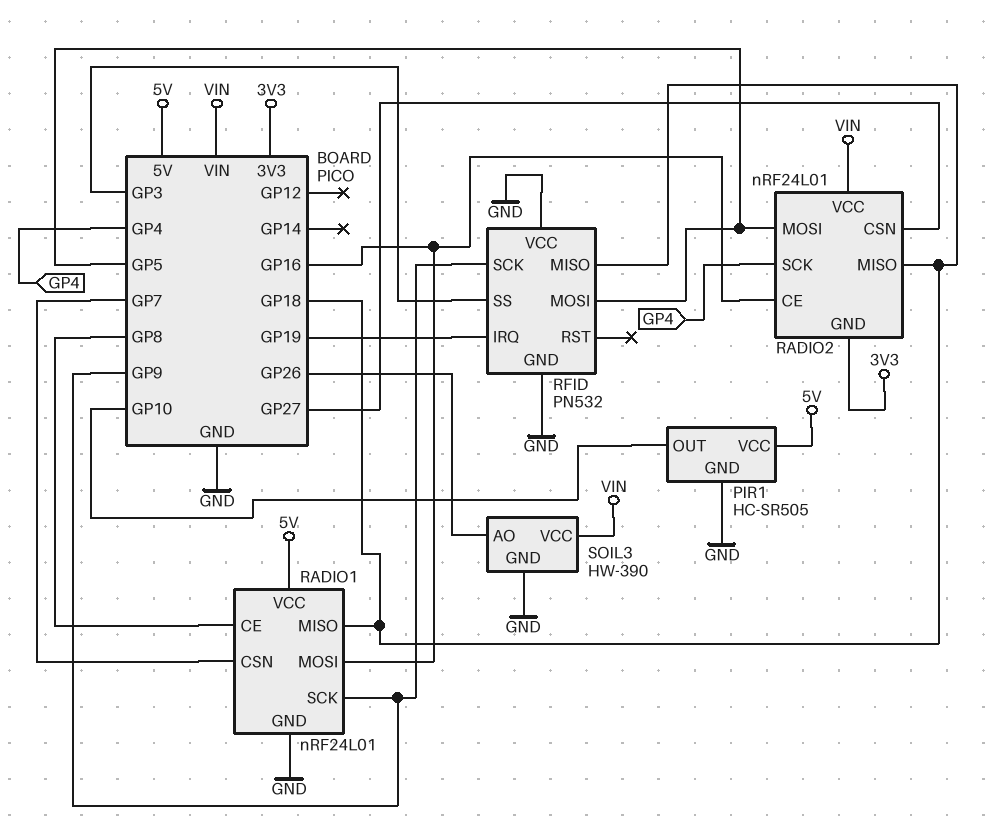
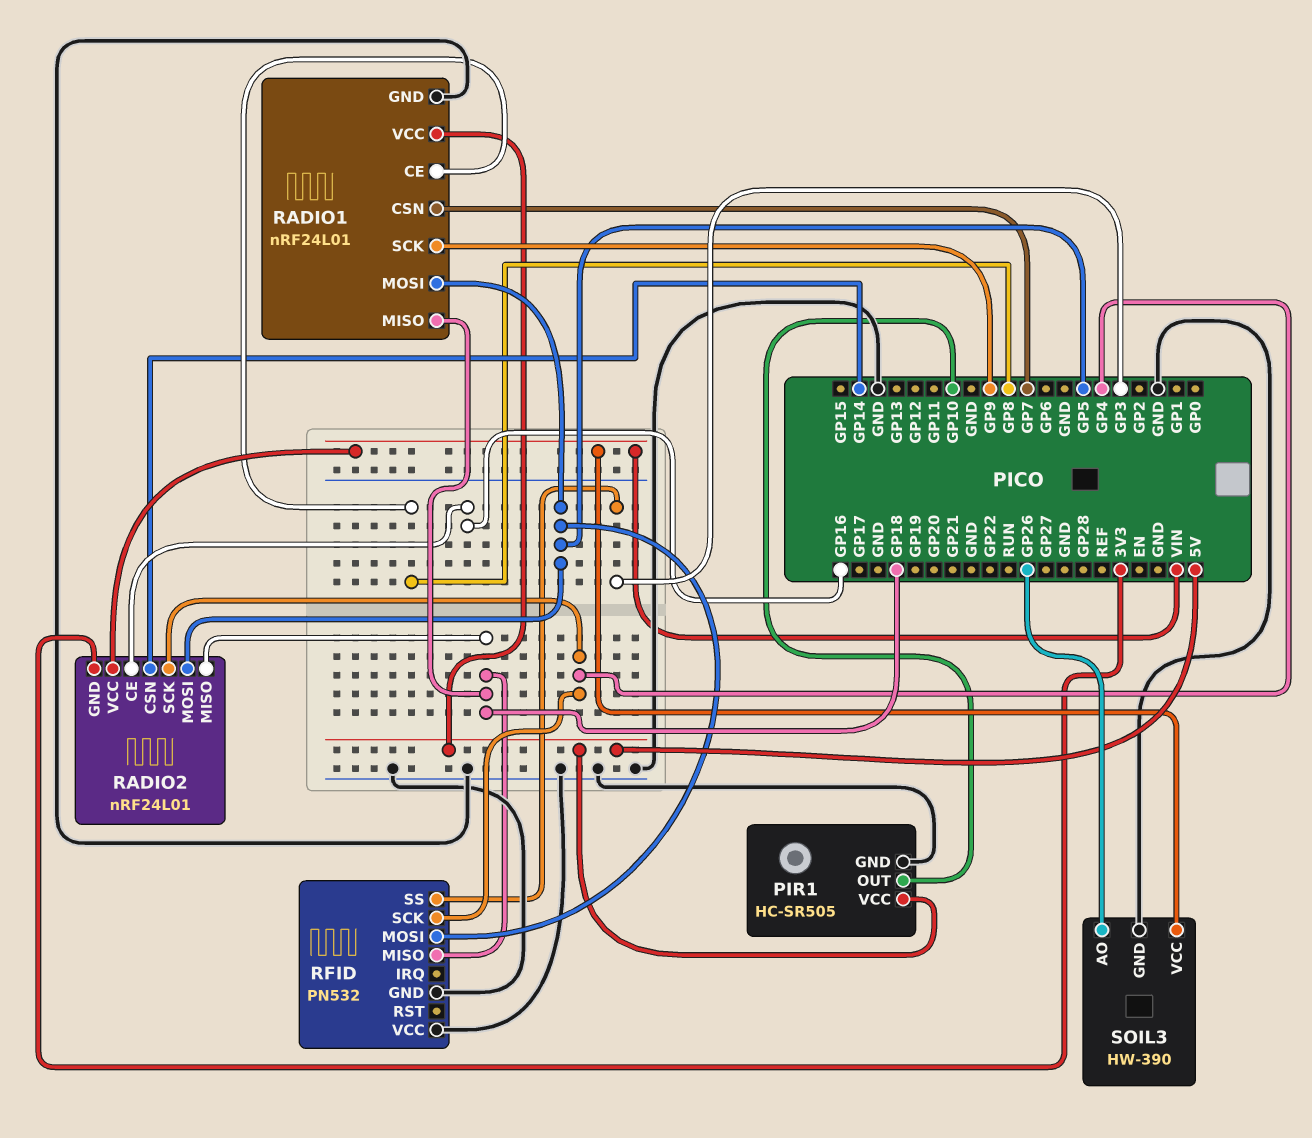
RADIO1 pin MOSI: GP16 -> GP5
RADIO2 pin CSN: GP27 -> GP14
RFID pin IRQ: GP19 -> none
RFID pin SCK: GP9 -> GP4

